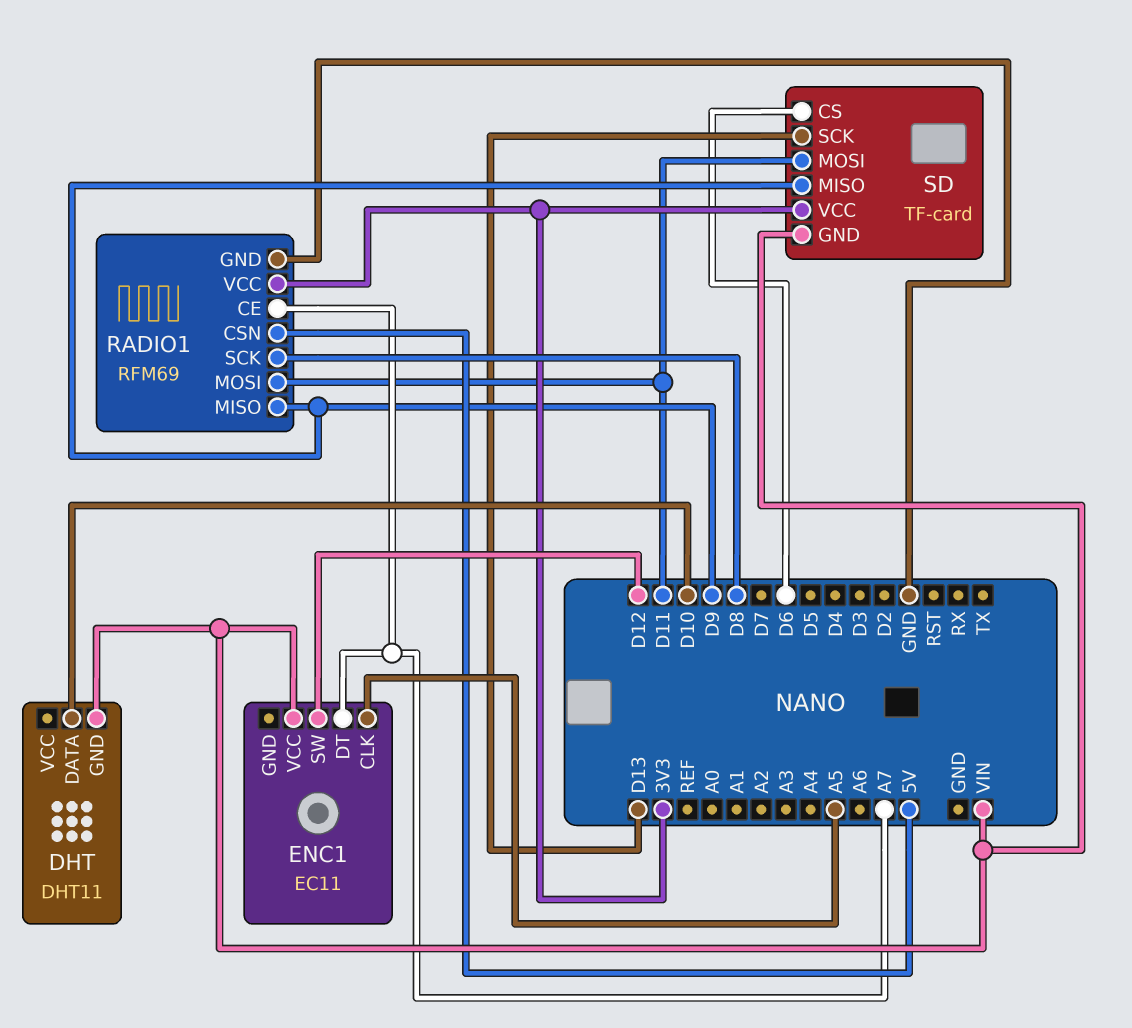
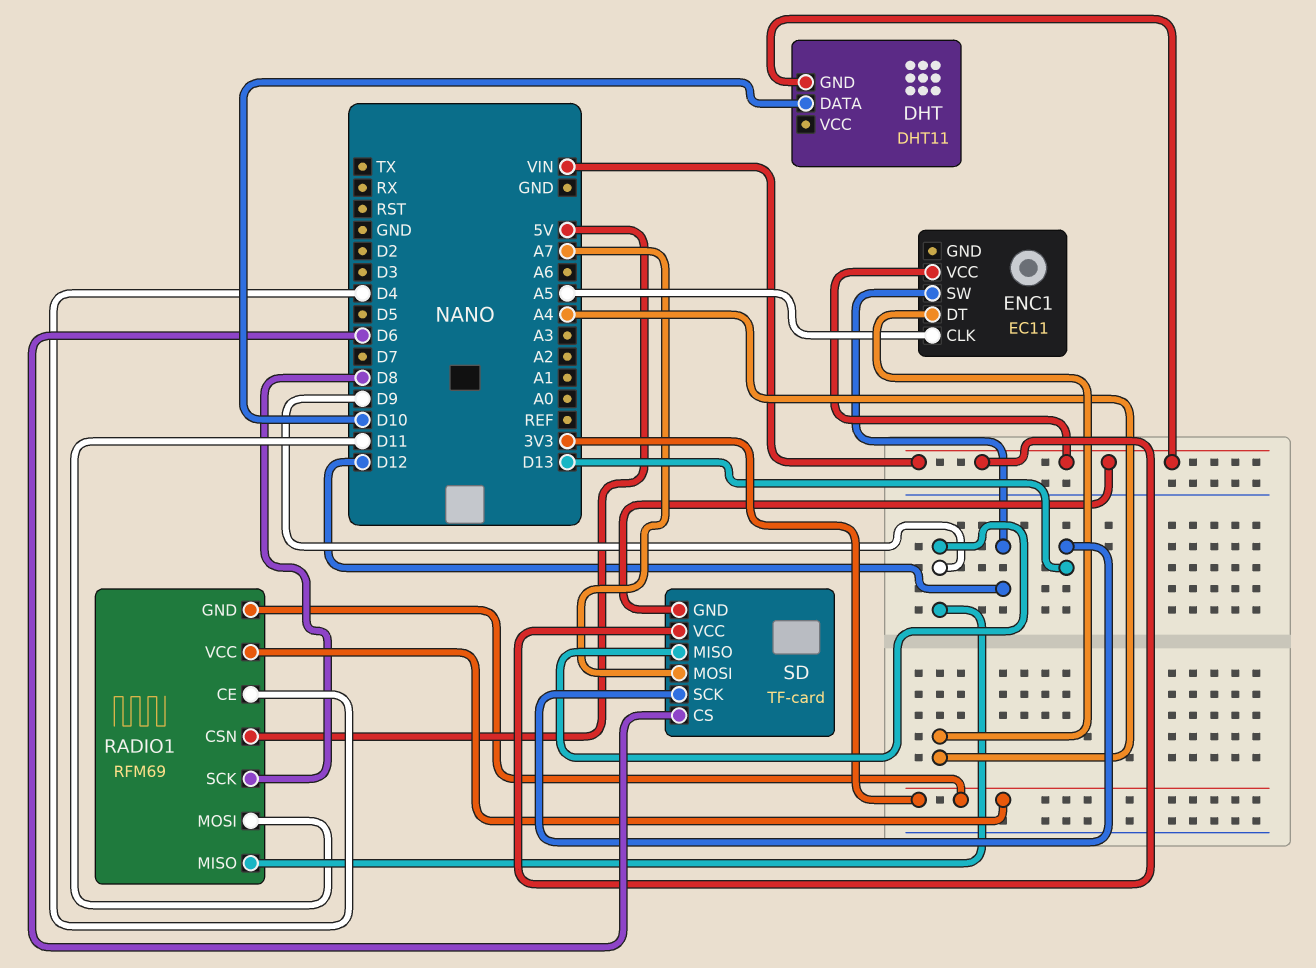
ENC1 pin DT: A7 -> A4
RADIO1 pin CE: A7 -> D4
RADIO1 pin GND: GND -> 3V3
SD pin MOSI: D11 -> A7
SD pin VCC: 3V3 -> VIN

